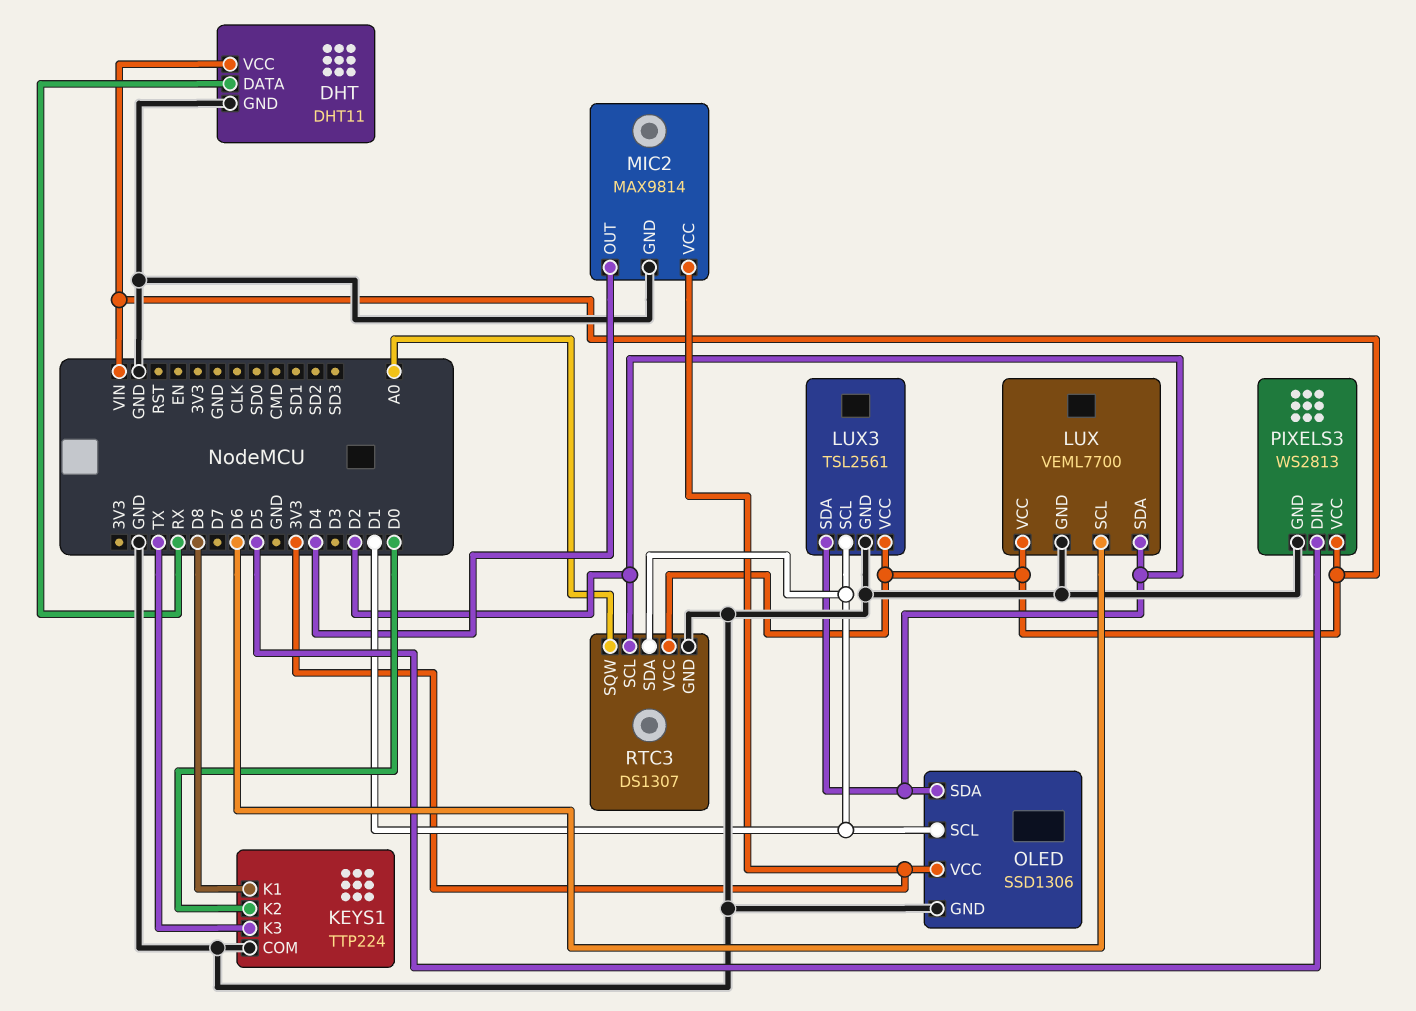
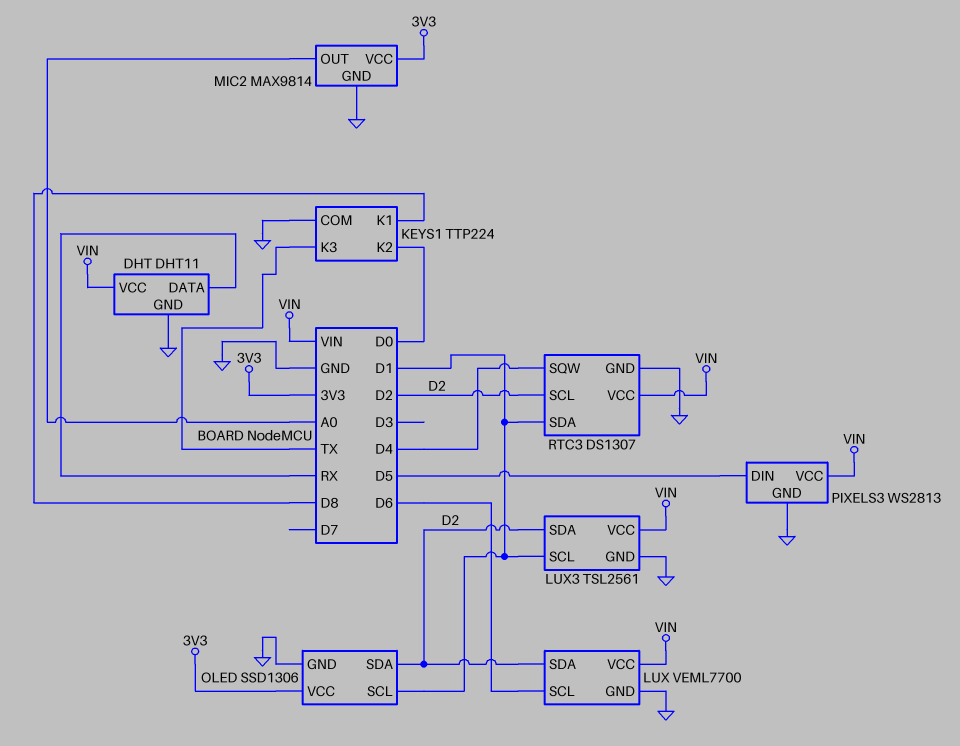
MIC2 pin OUT: D4 -> A0
RTC3 pin SQW: A0 -> D4

